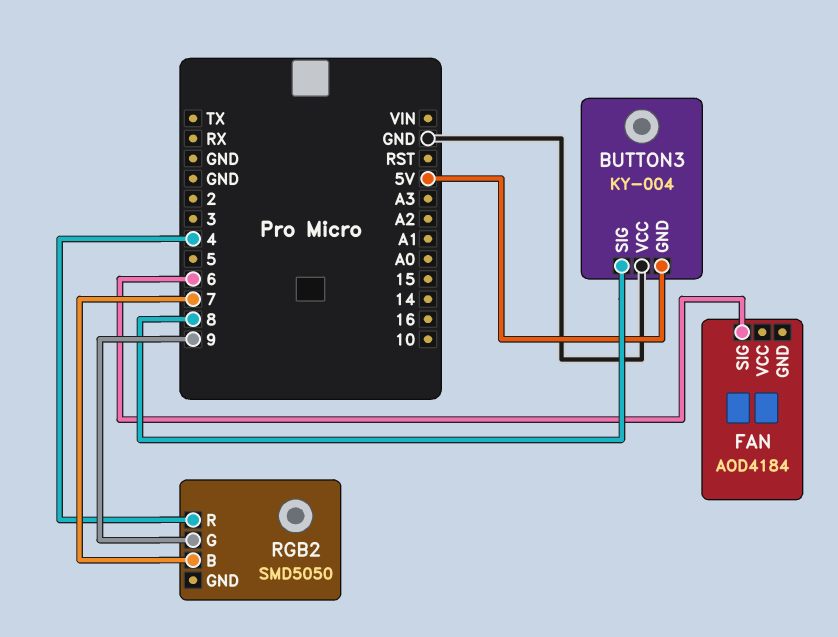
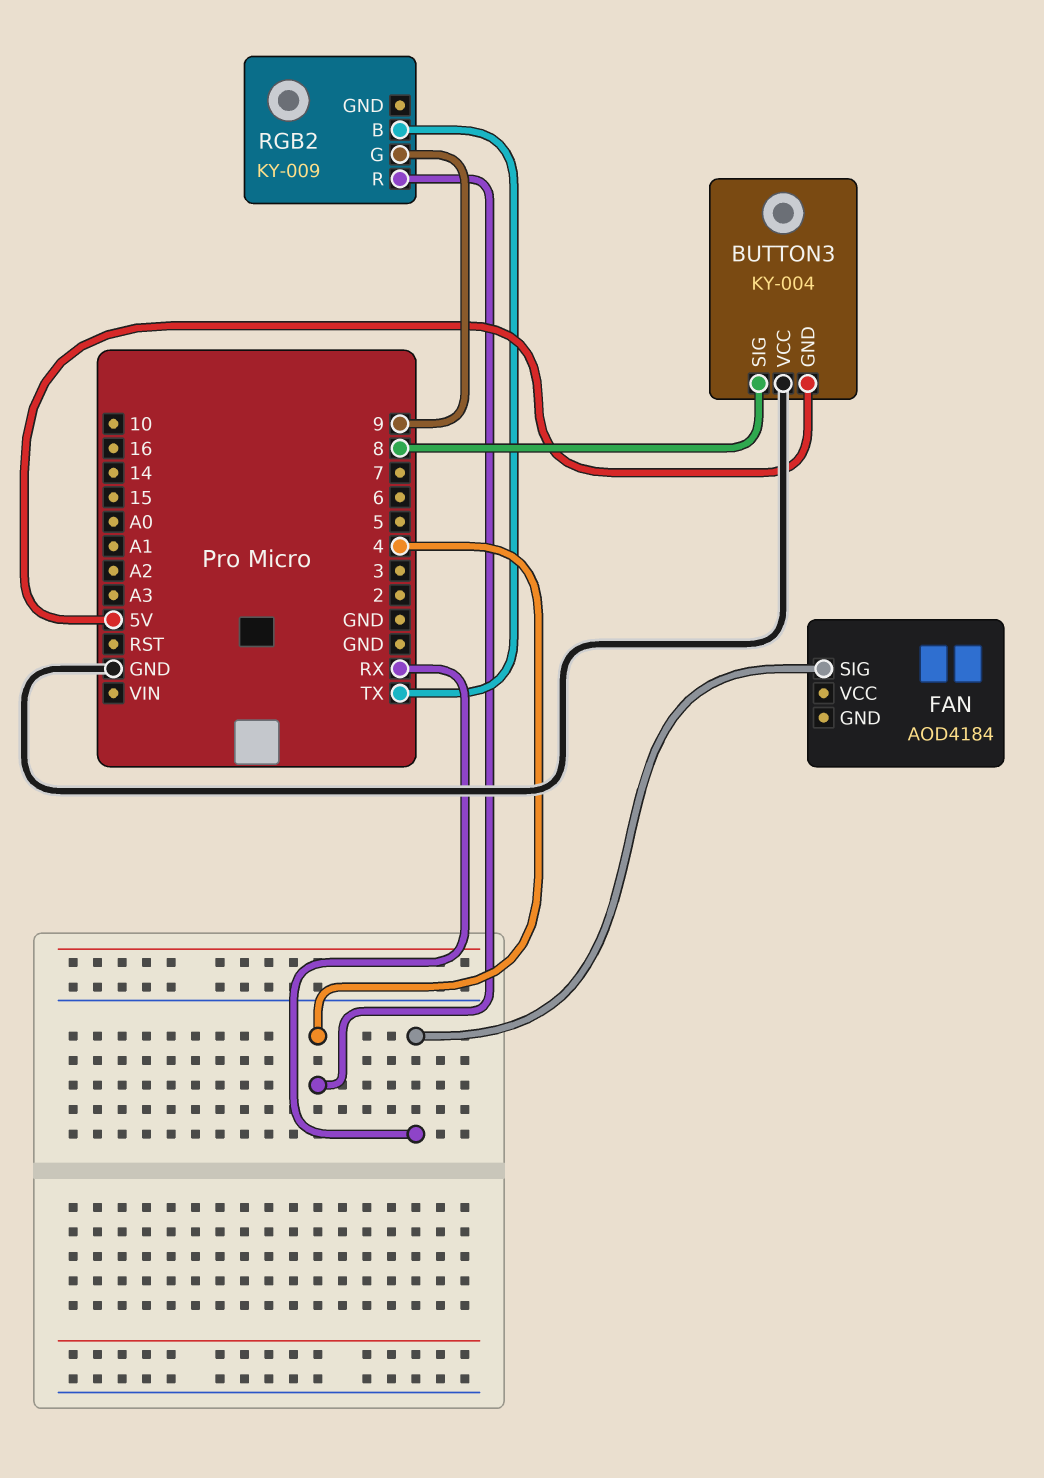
FAN pin SIG: 6 -> RX
RGB2: SMD5050 -> KY-009
RGB2 pin B: 7 -> TX

